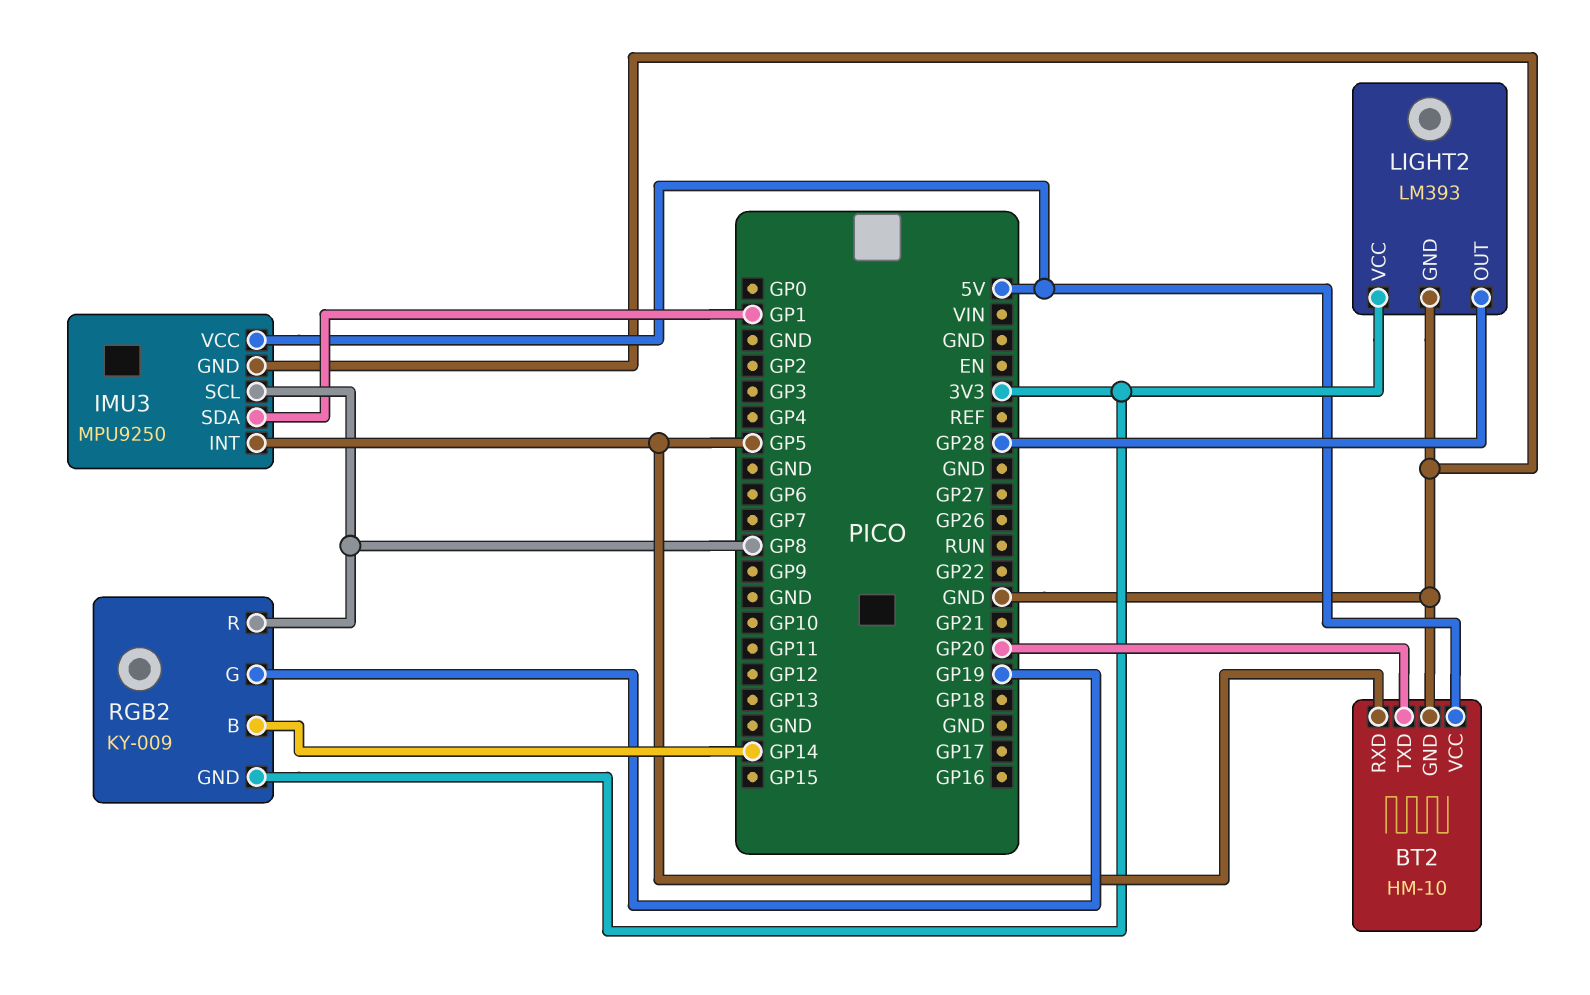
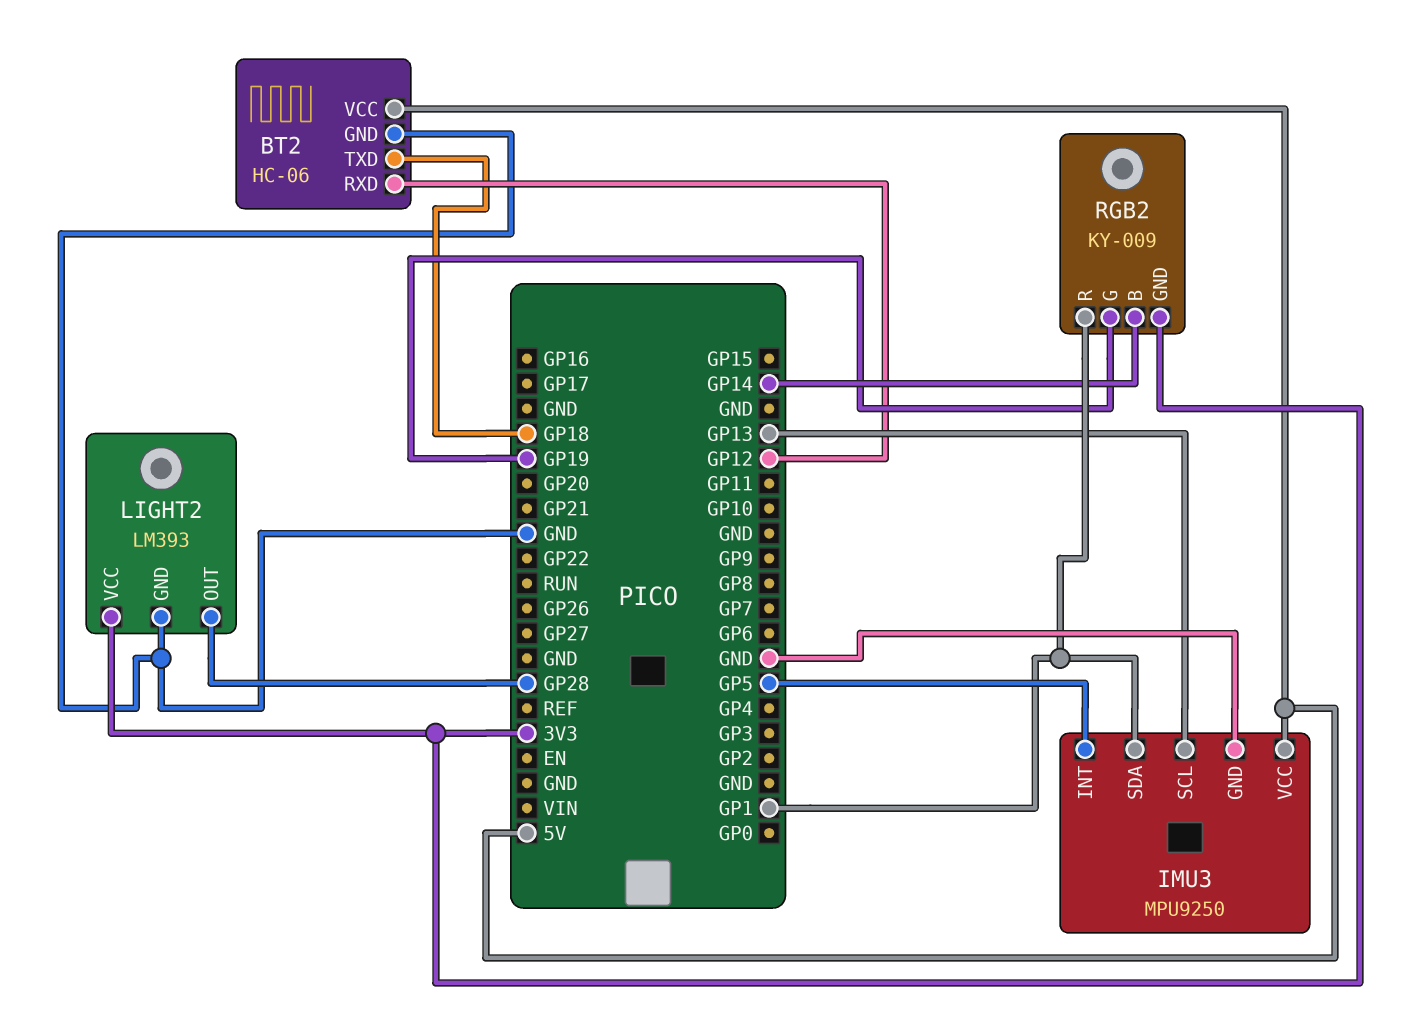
BT2: HM-10 -> HC-06
BT2 pin RXD: GP5 -> GP12
BT2 pin TXD: GP20 -> GP18
IMU3 pin SCL: GP8 -> GP13
RGB2 pin R: GP8 -> GP1

